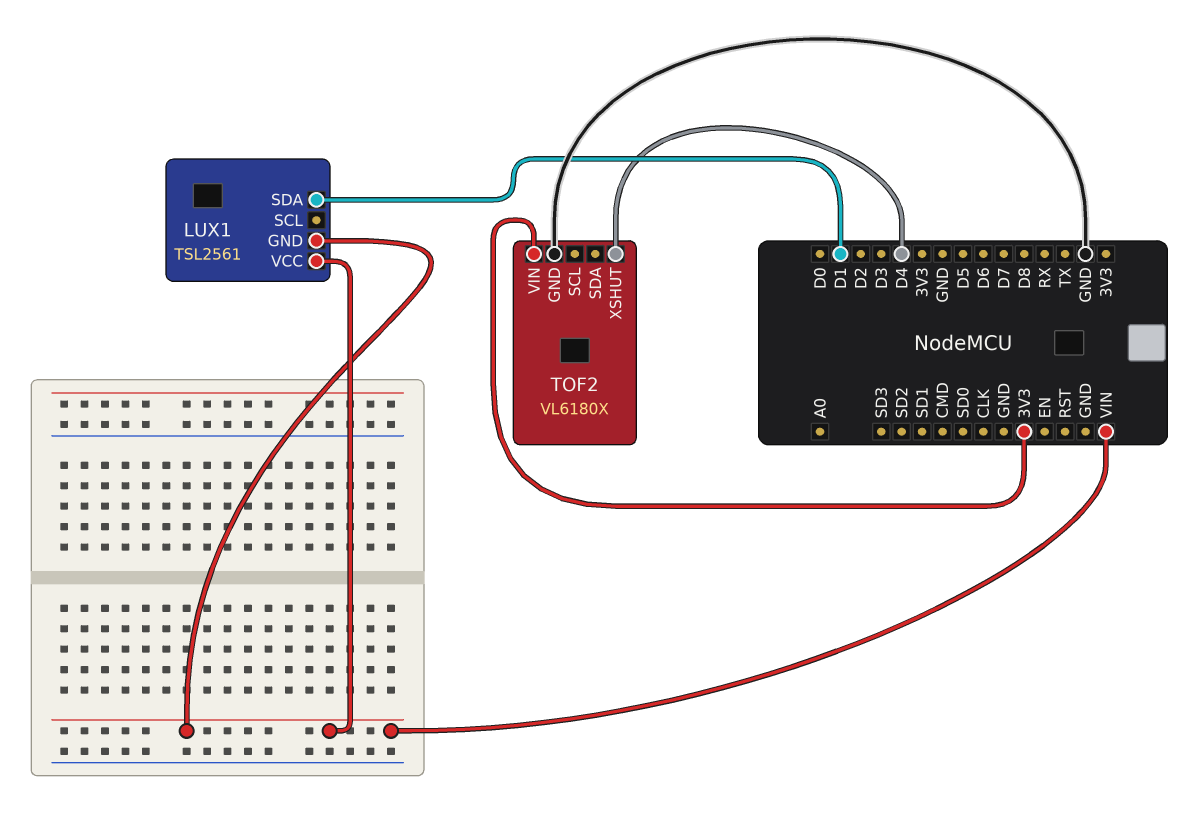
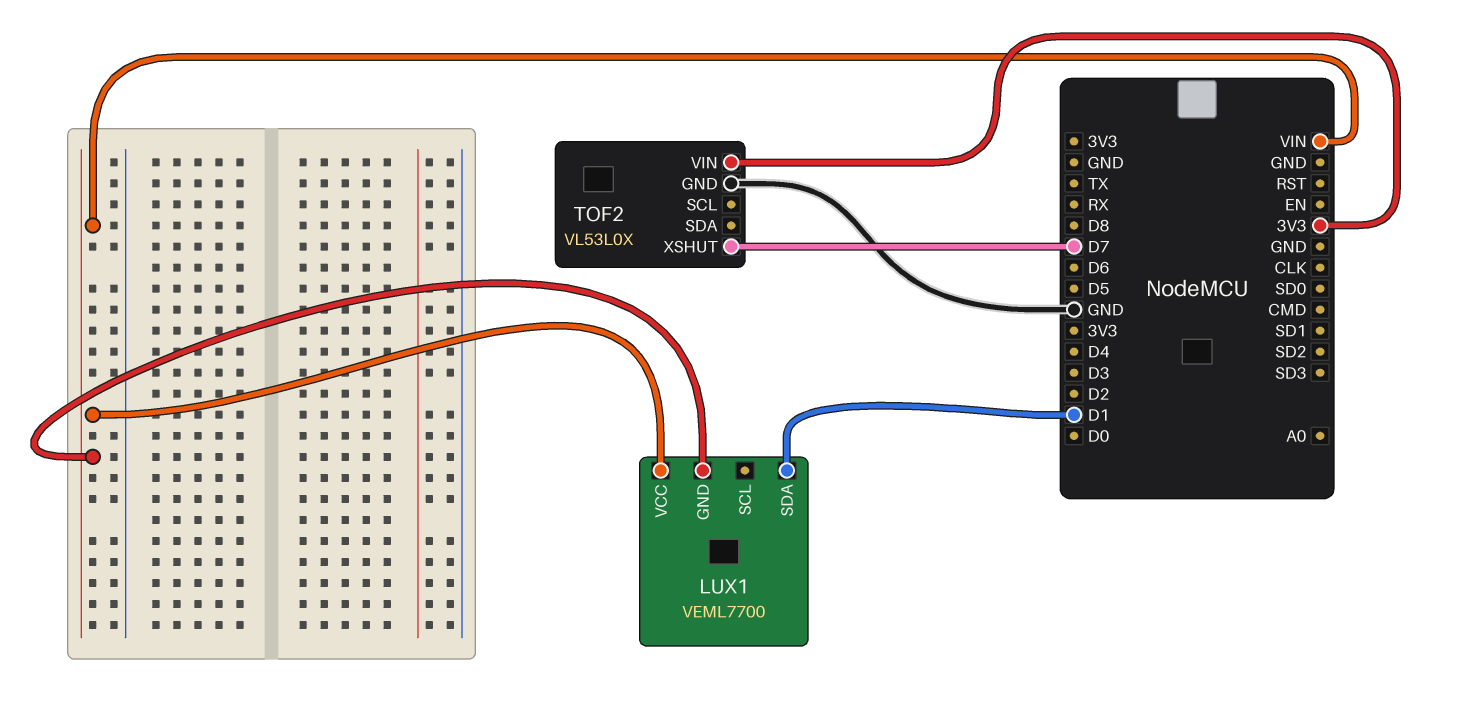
LUX1: TSL2561 -> VEML7700
TOF2: VL6180X -> VL53L0X
TOF2 pin XSHUT: D4 -> D7

